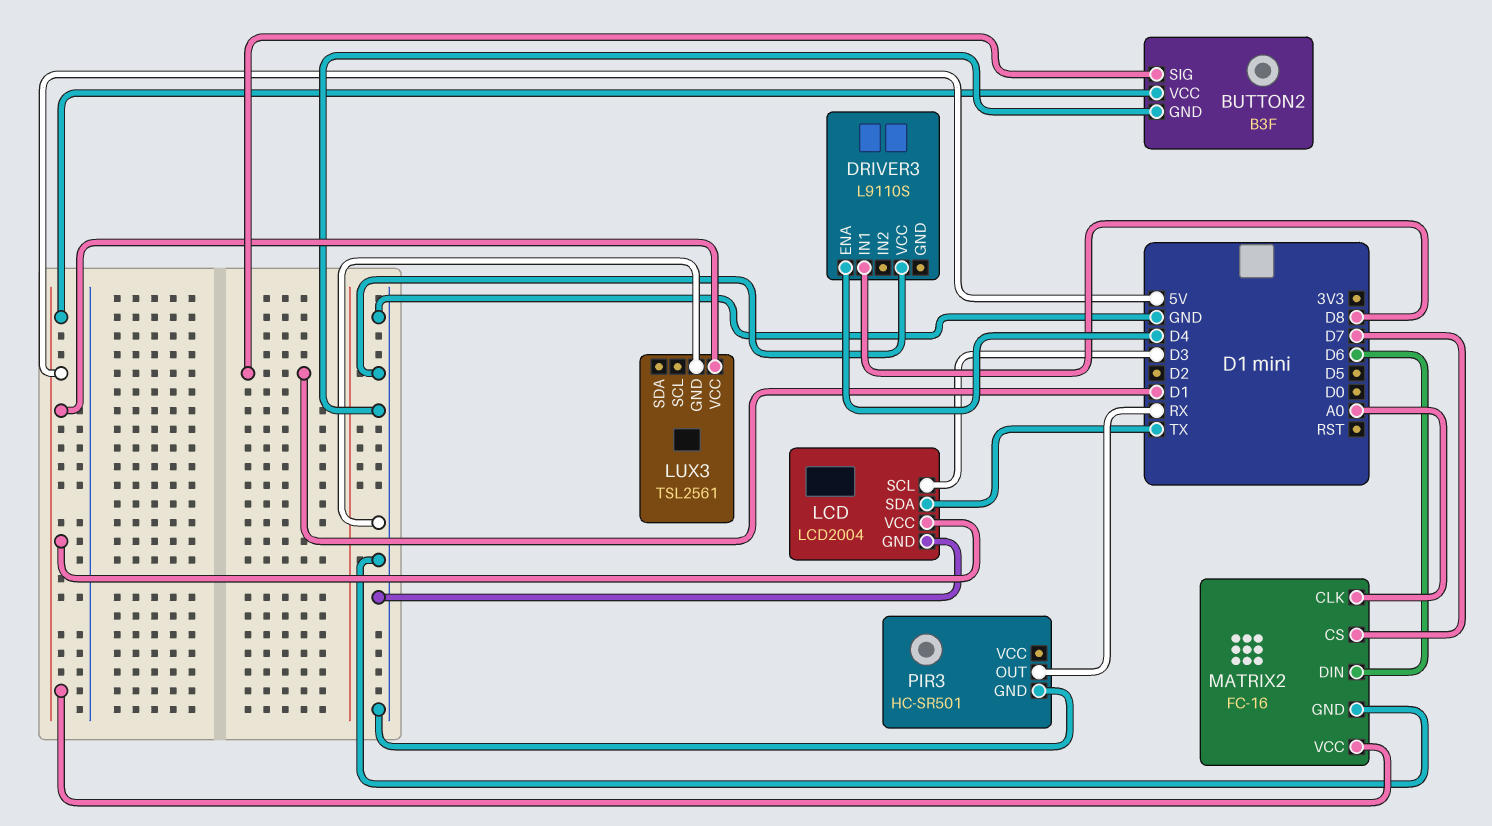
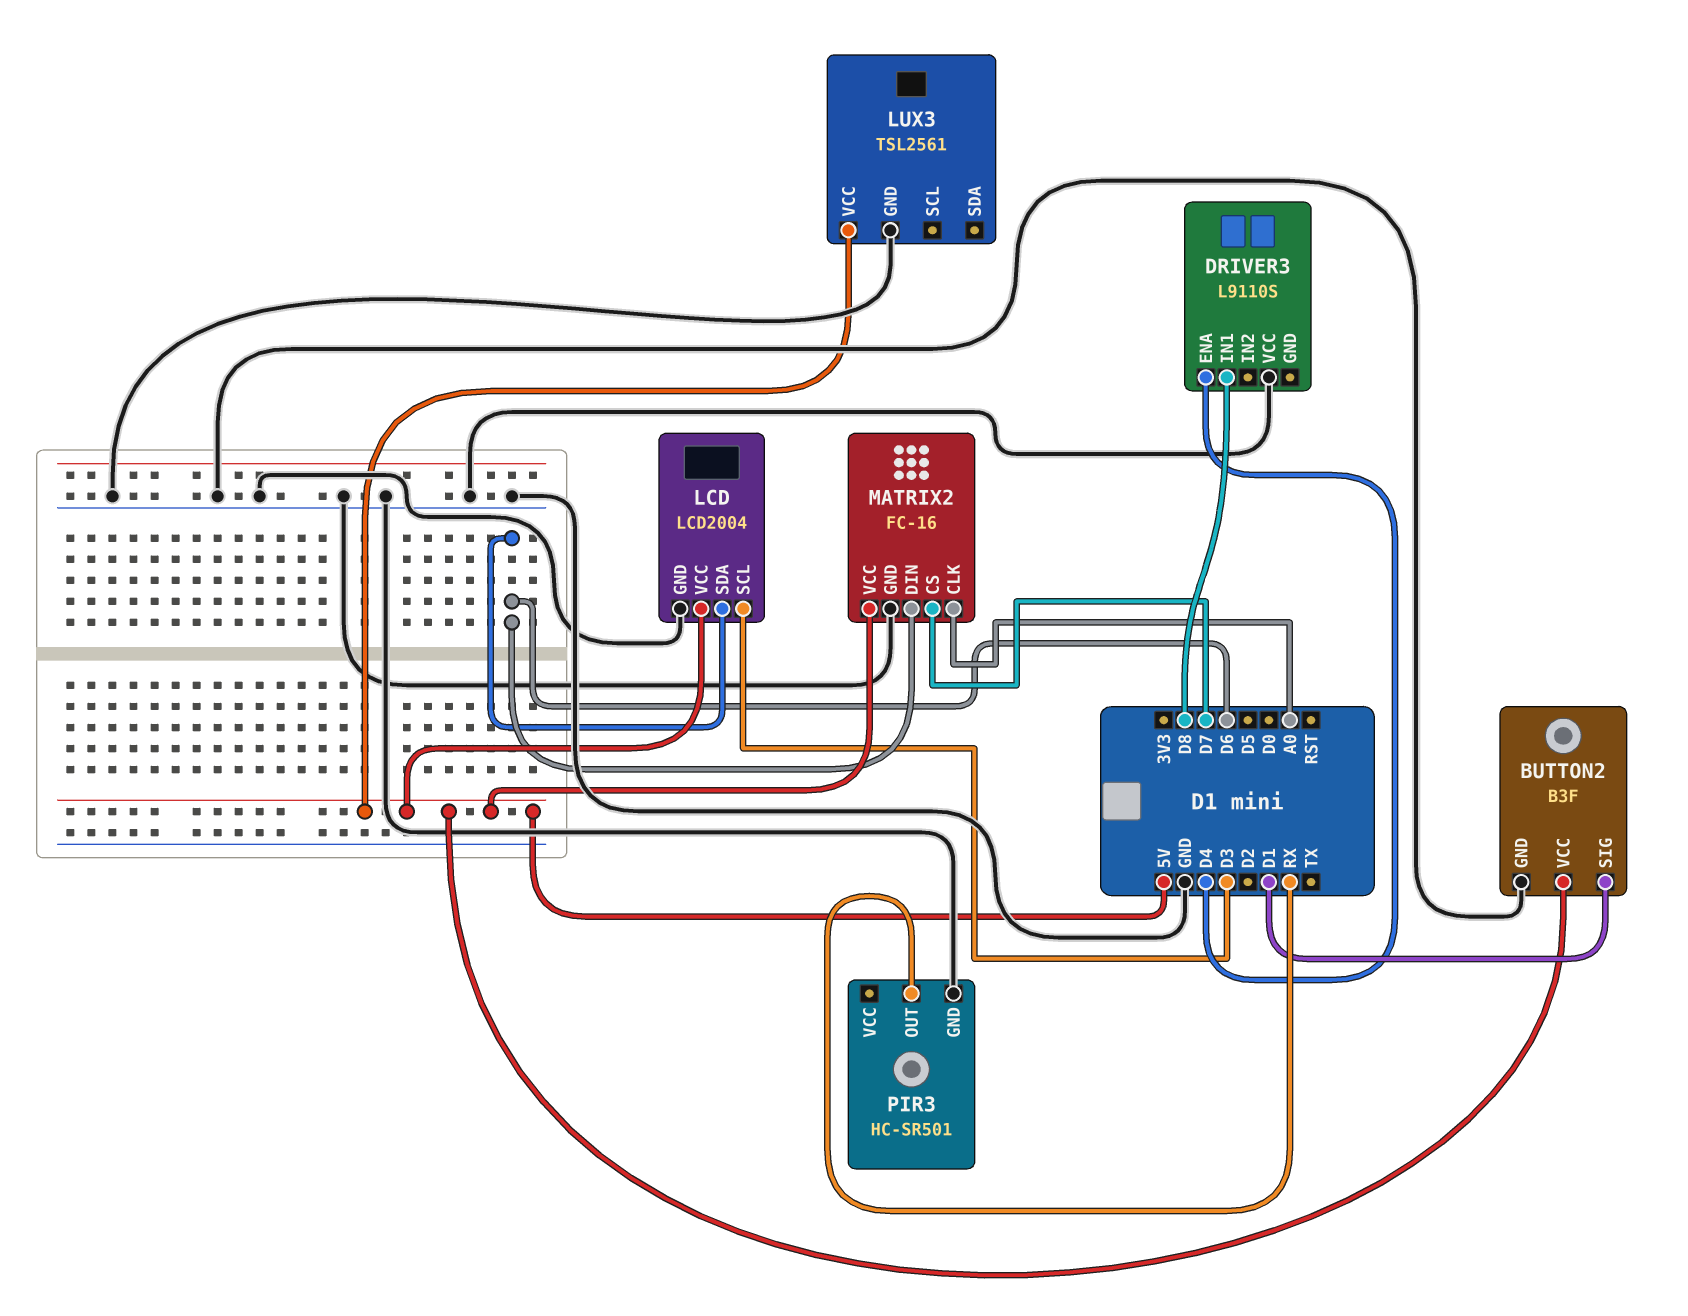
LCD pin SDA: TX -> D6

